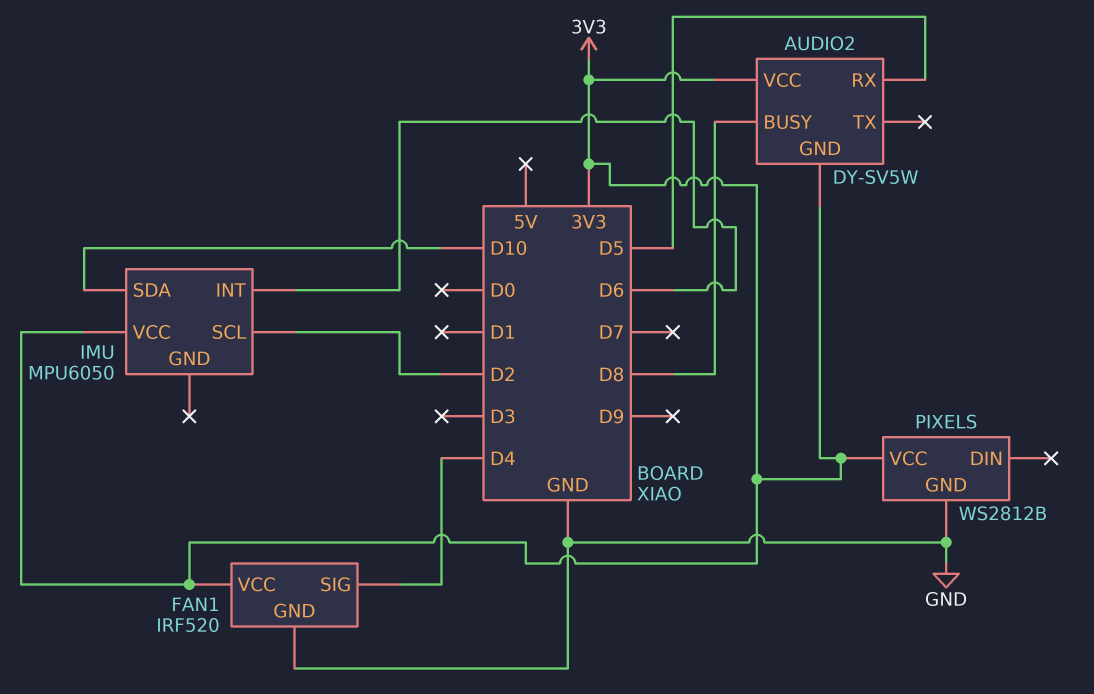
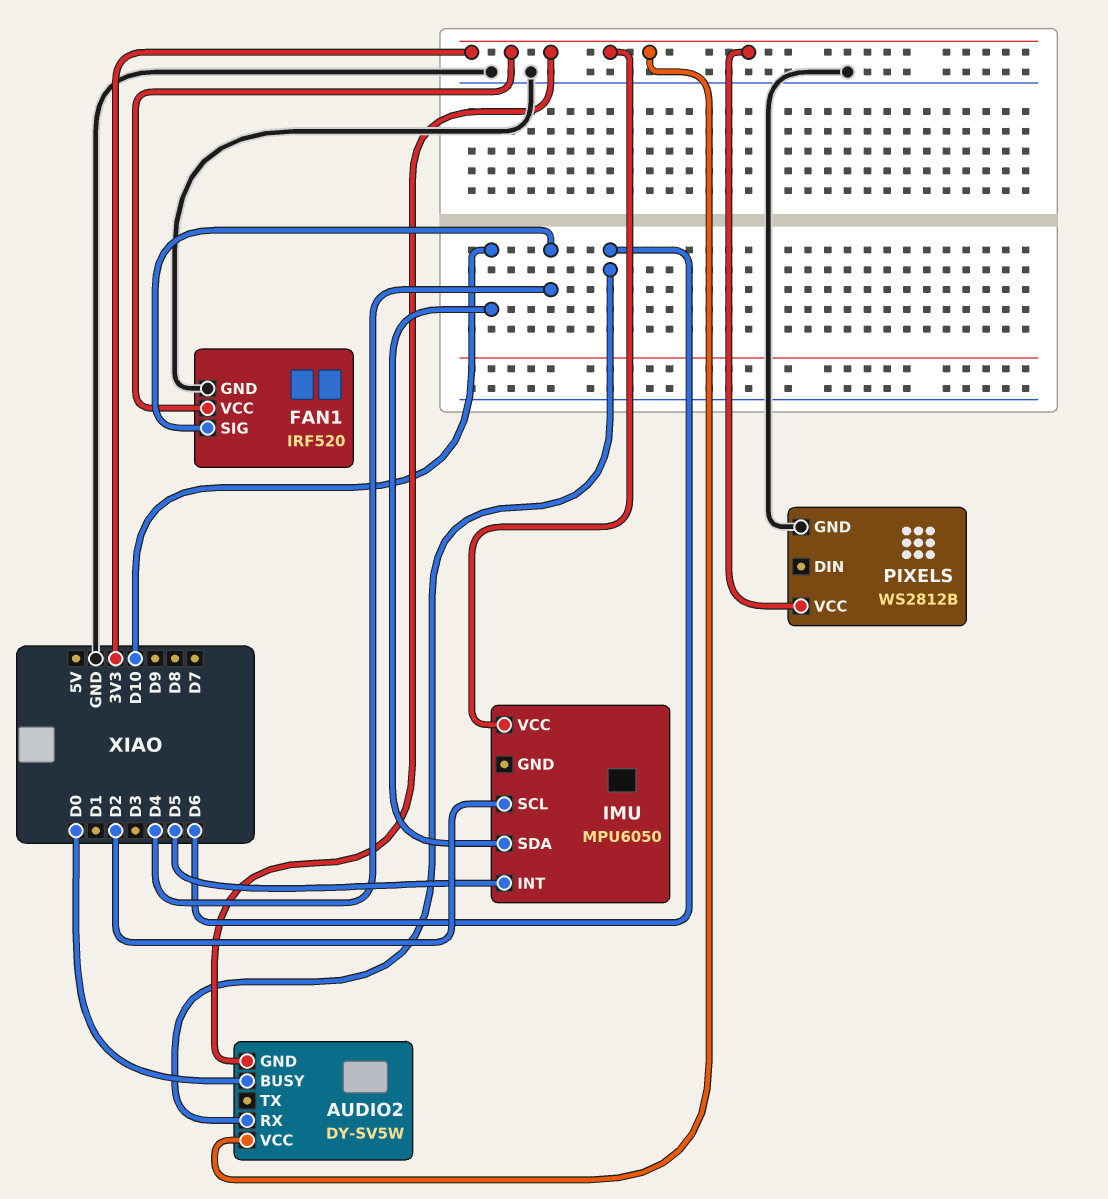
AUDIO2 pin BUSY: D8 -> D0
AUDIO2 pin RX: D5 -> D6
IMU pin INT: D6 -> D5

